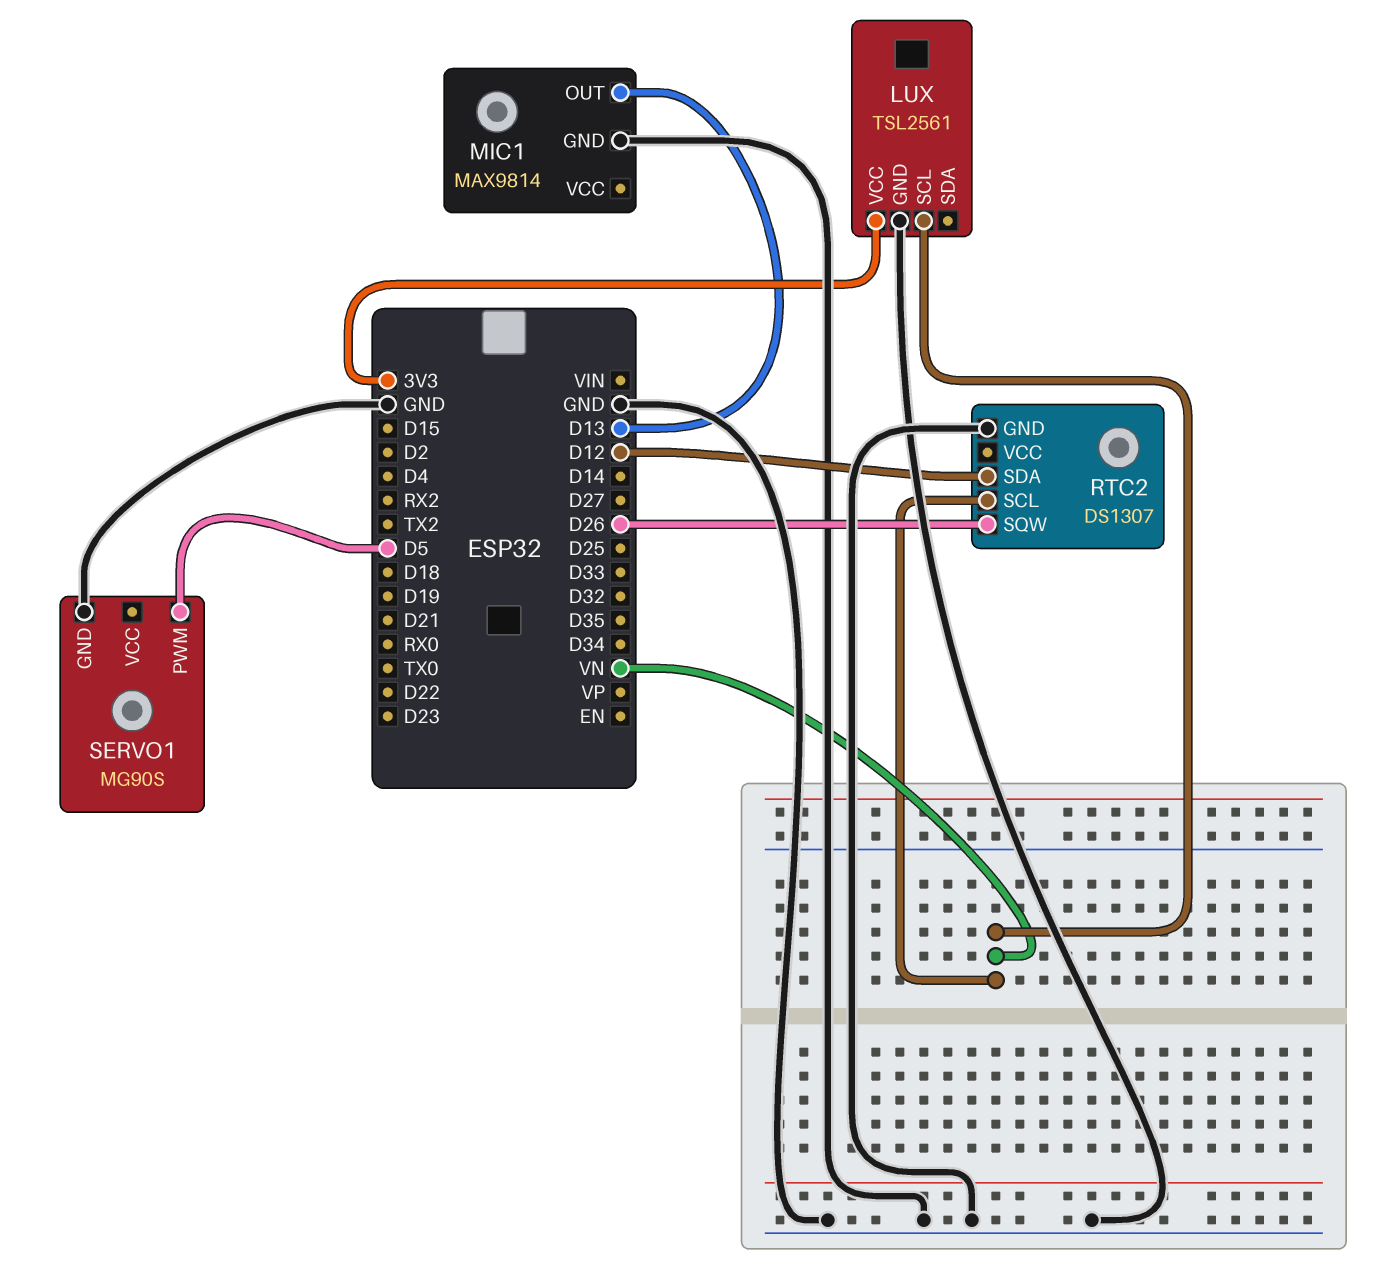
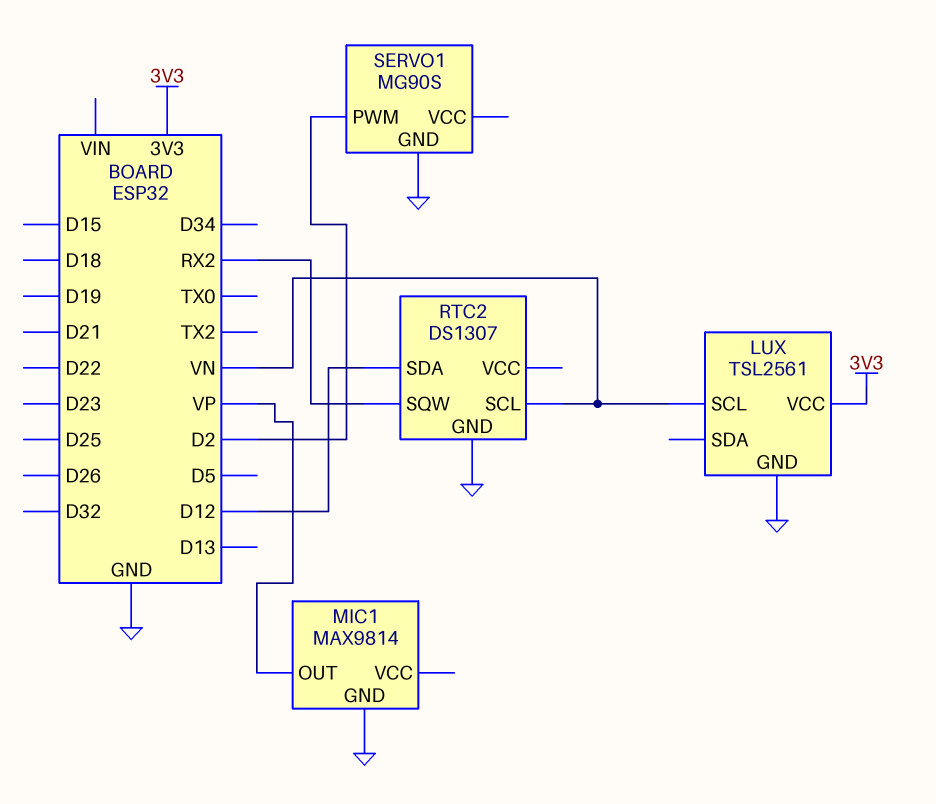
MIC1 pin OUT: D13 -> VP
RTC2 pin SQW: D26 -> RX2
SERVO1 pin PWM: D5 -> D2

